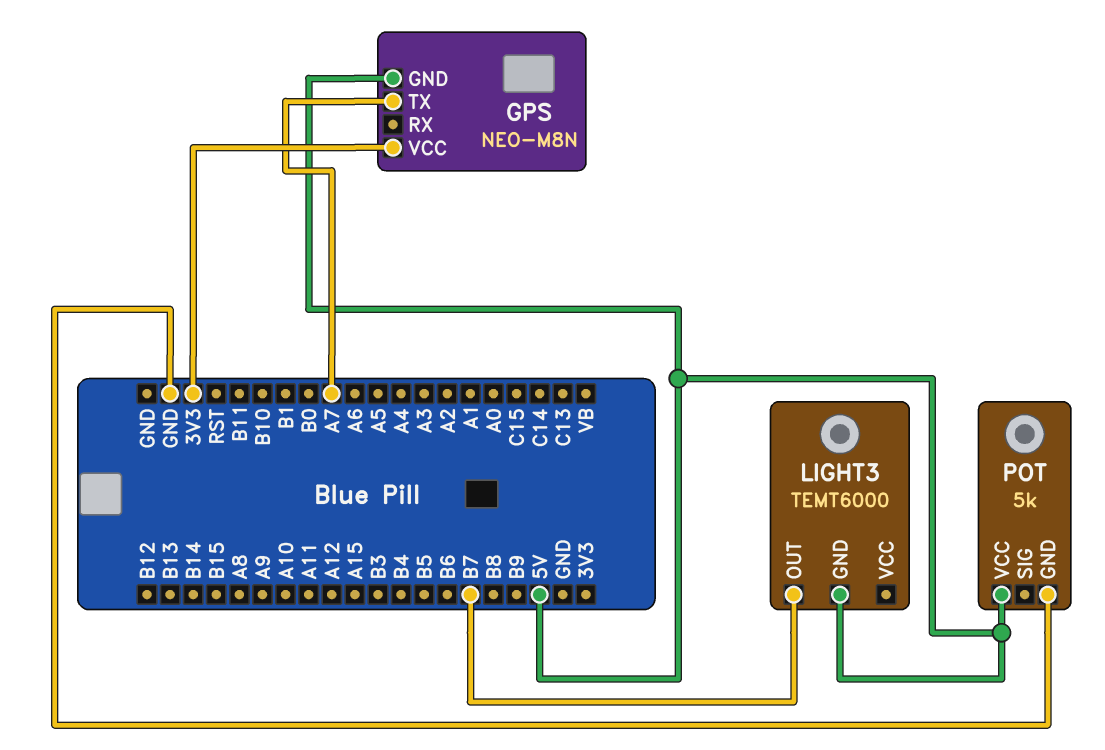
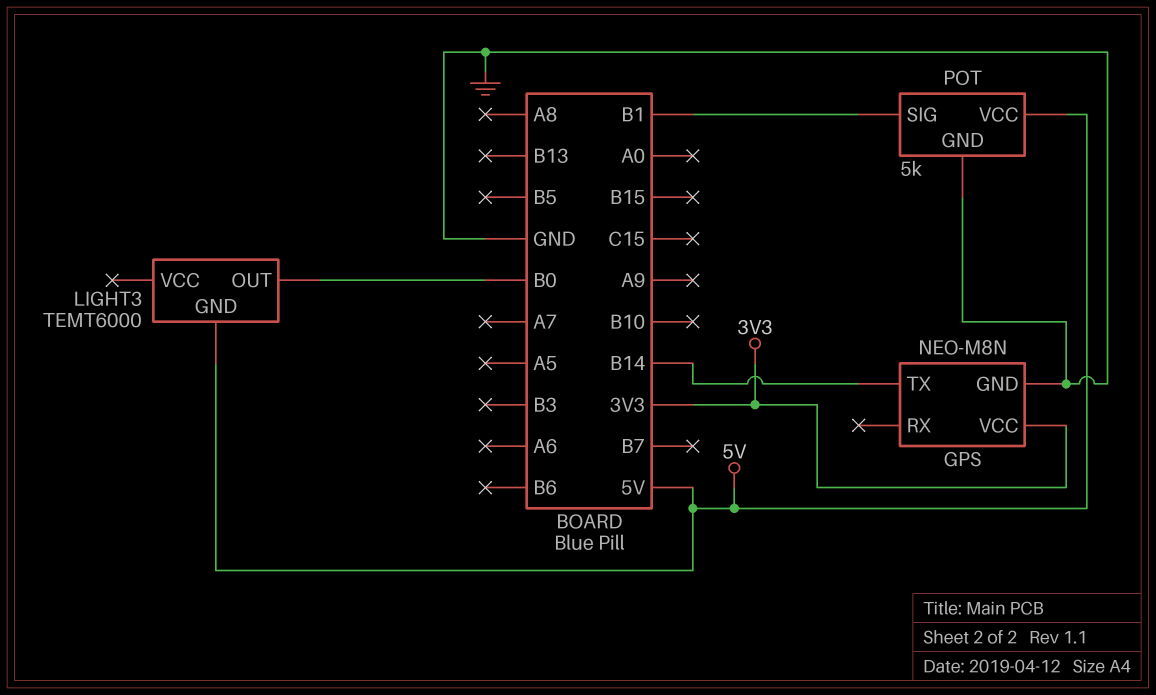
GPS pin GND: 5V -> GND
GPS pin TX: A7 -> B14
LIGHT3 pin OUT: B7 -> B0
POT pin SIG: none -> B1

